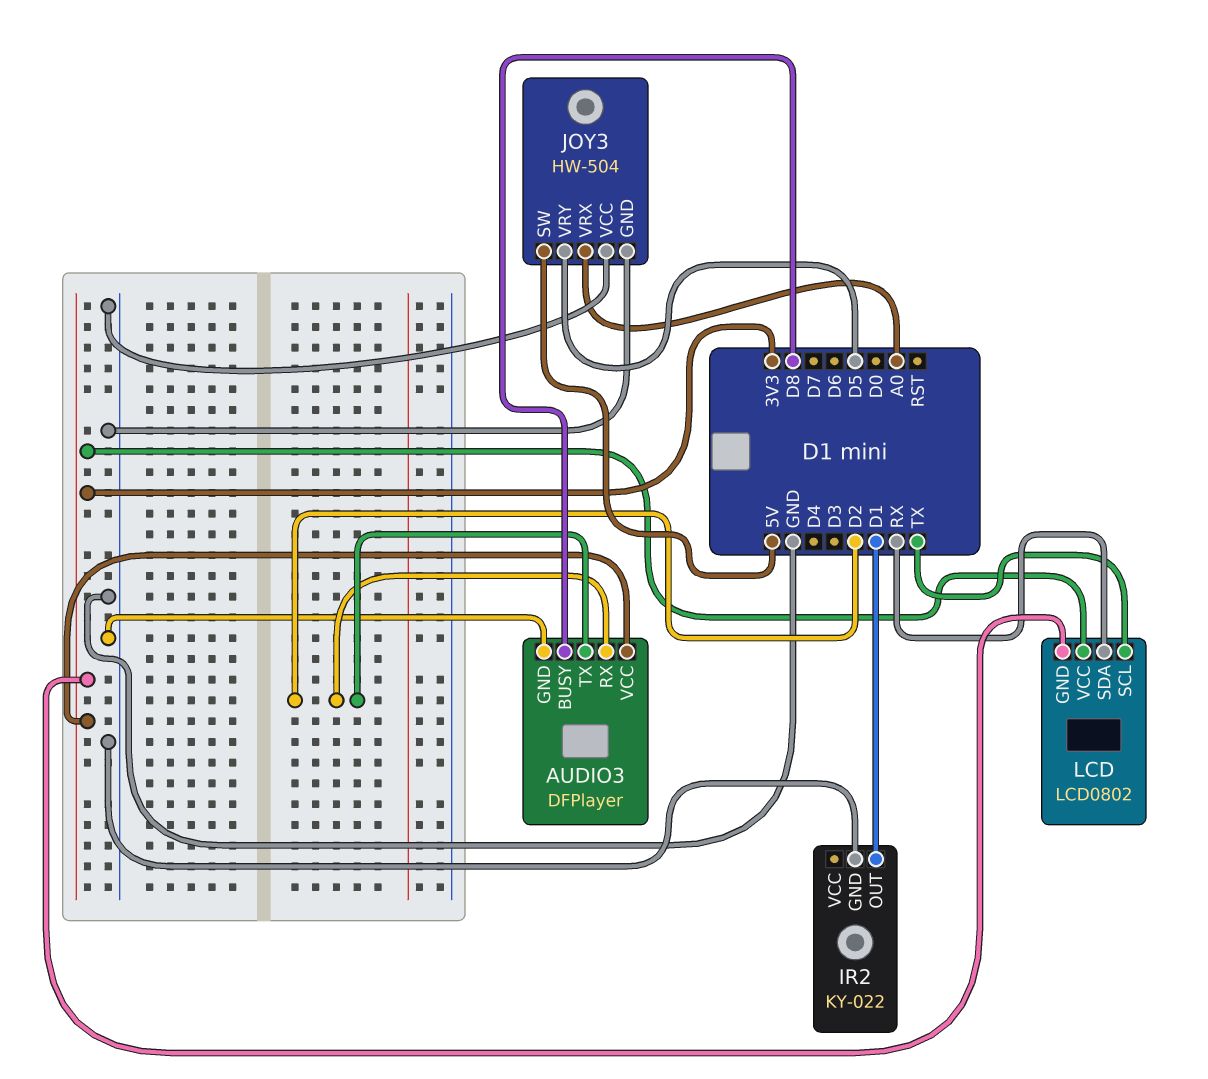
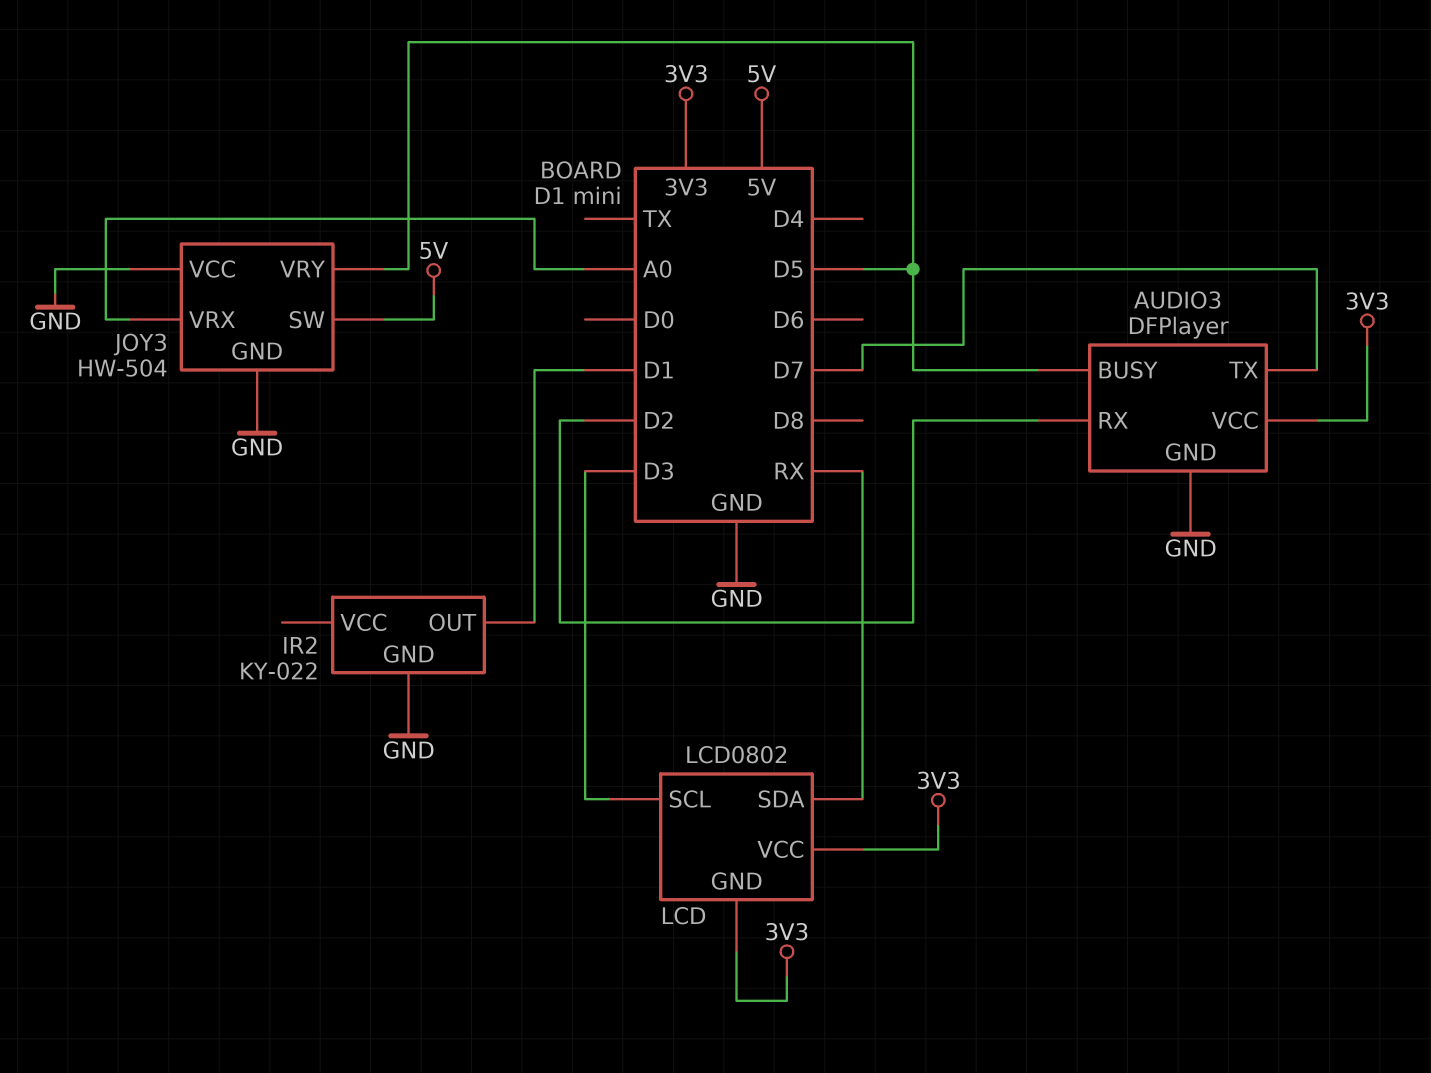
AUDIO3 pin BUSY: D8 -> D5
AUDIO3 pin TX: D2 -> D7
LCD pin SCL: TX -> D3

